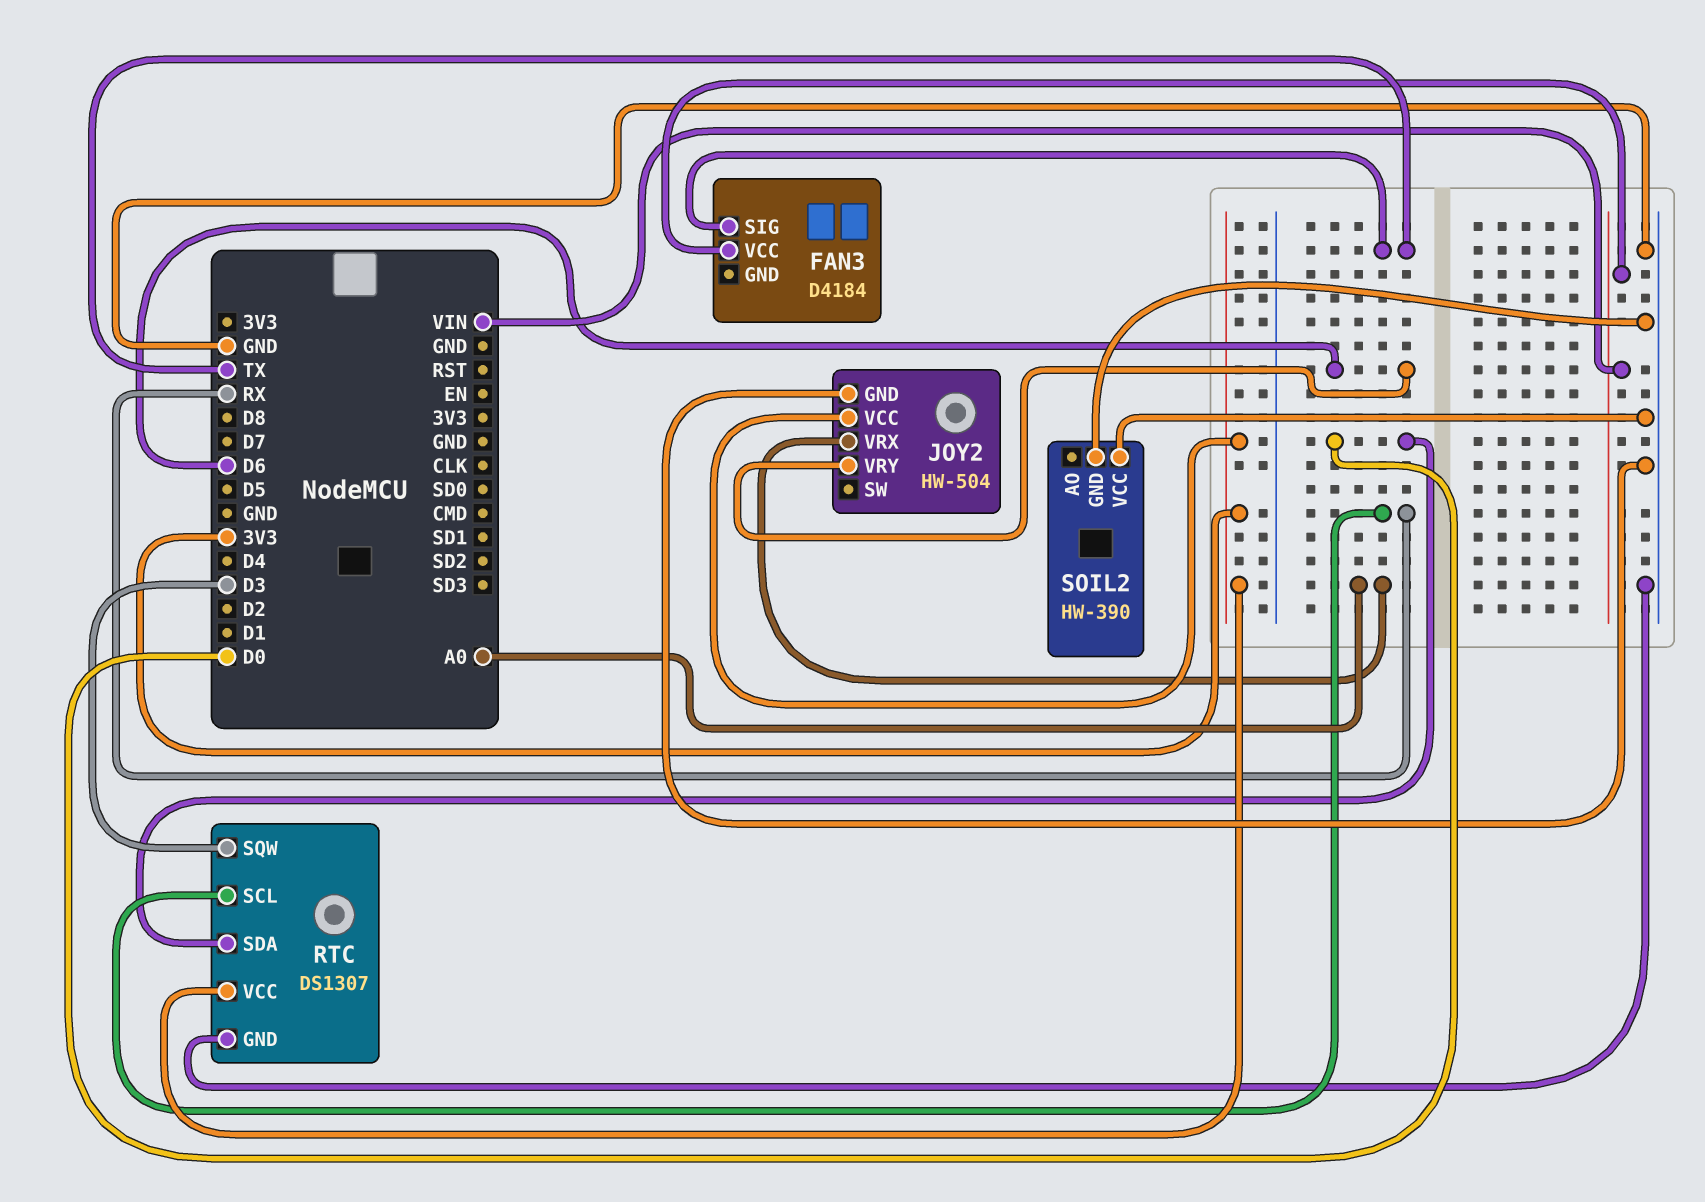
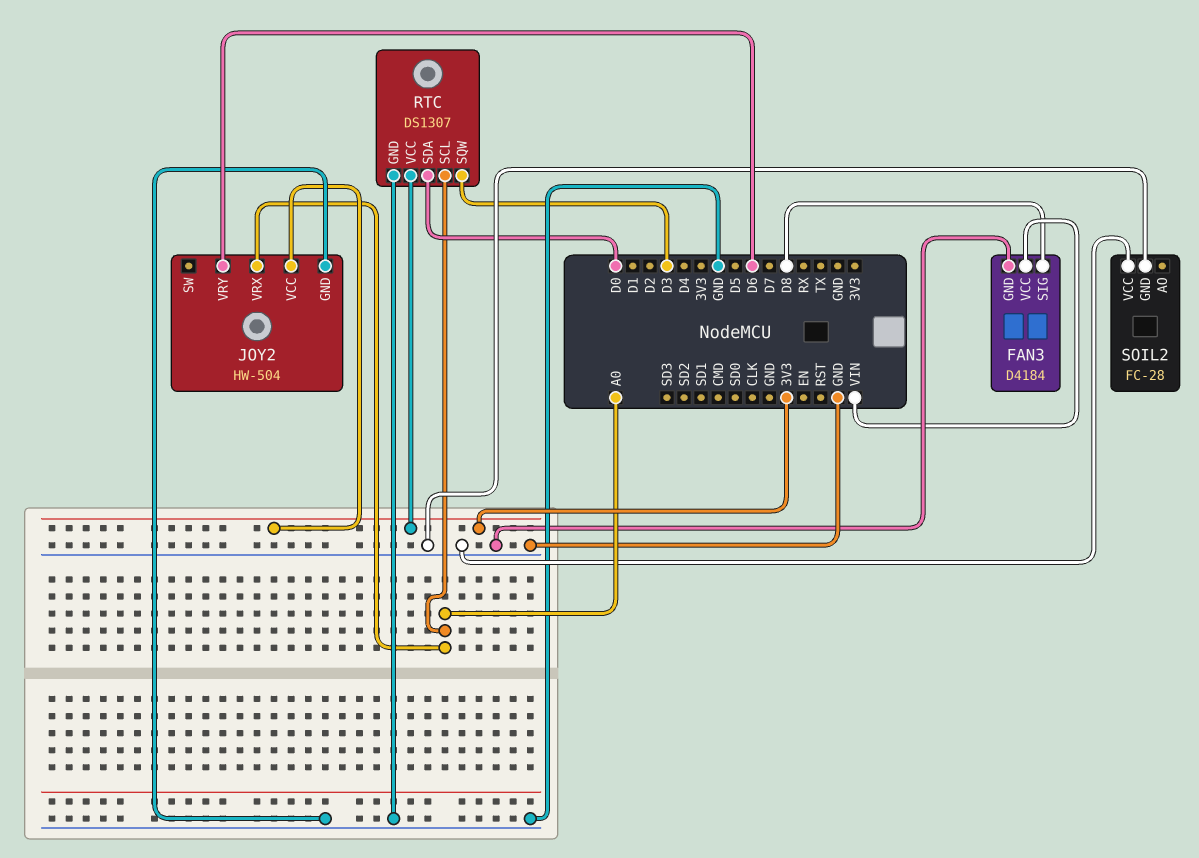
FAN3 pin GND: none -> GND
FAN3 pin SIG: TX -> D8
RTC pin SCL: RX -> A0
SOIL2: HW-390 -> FC-28

